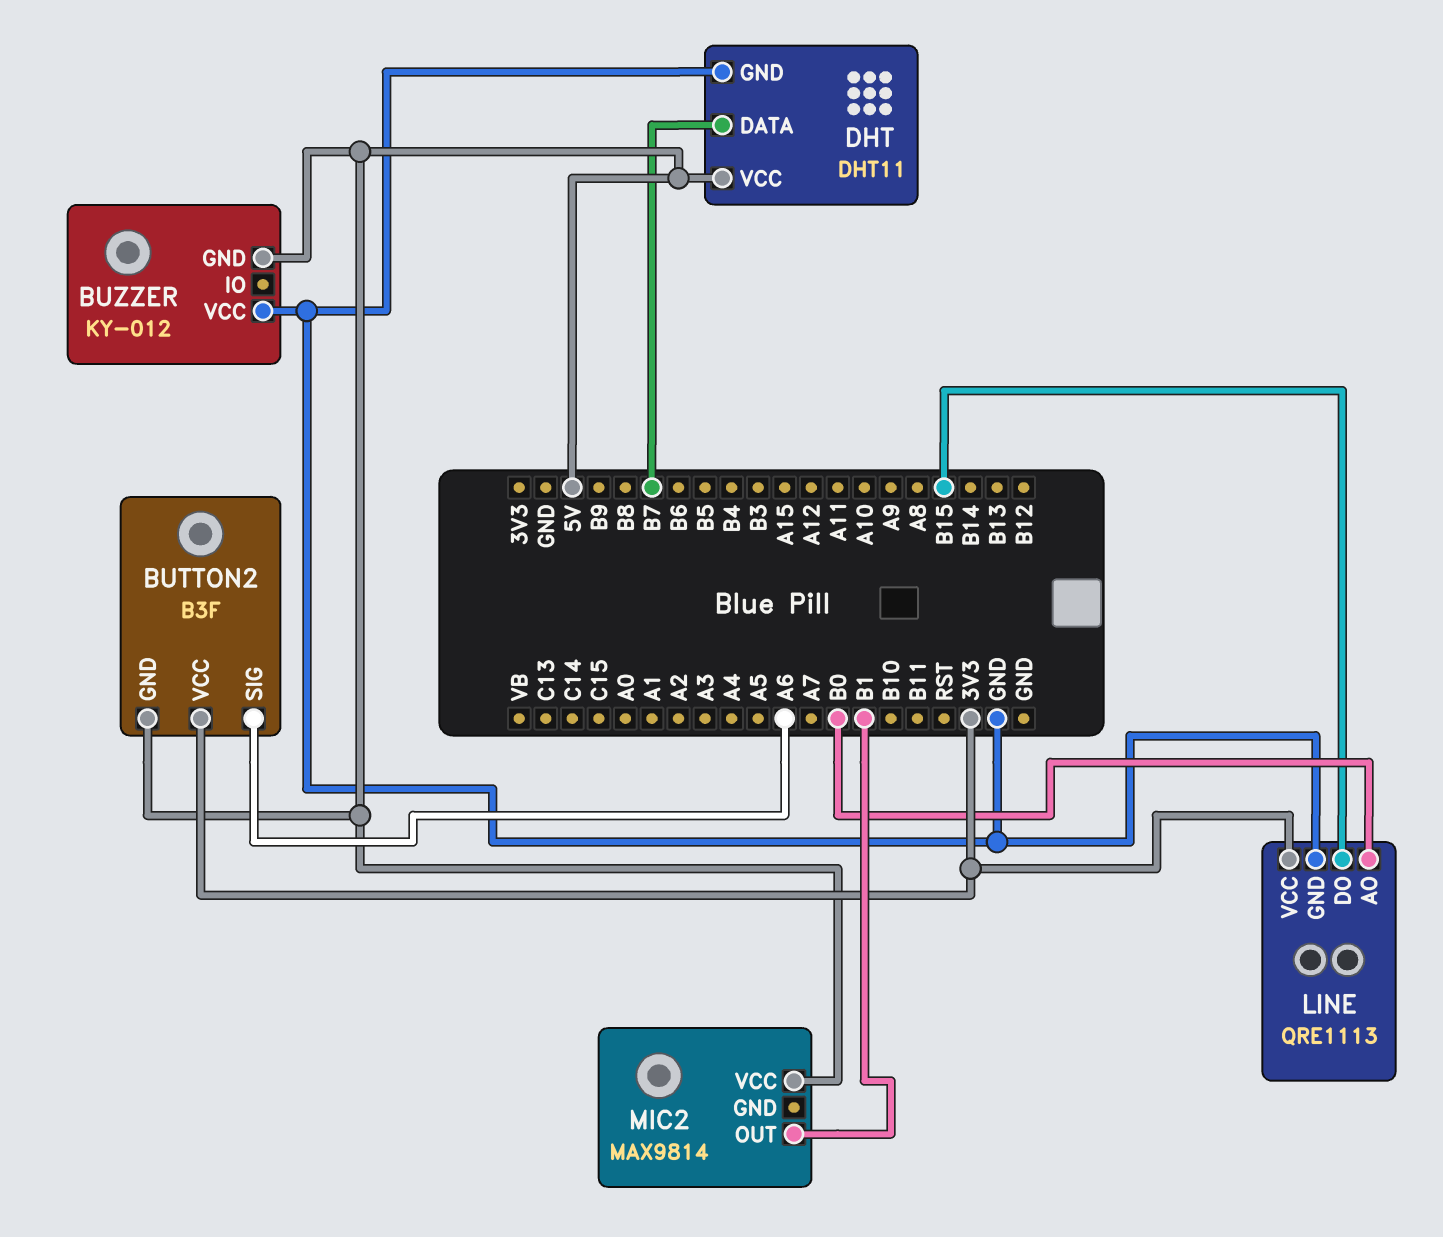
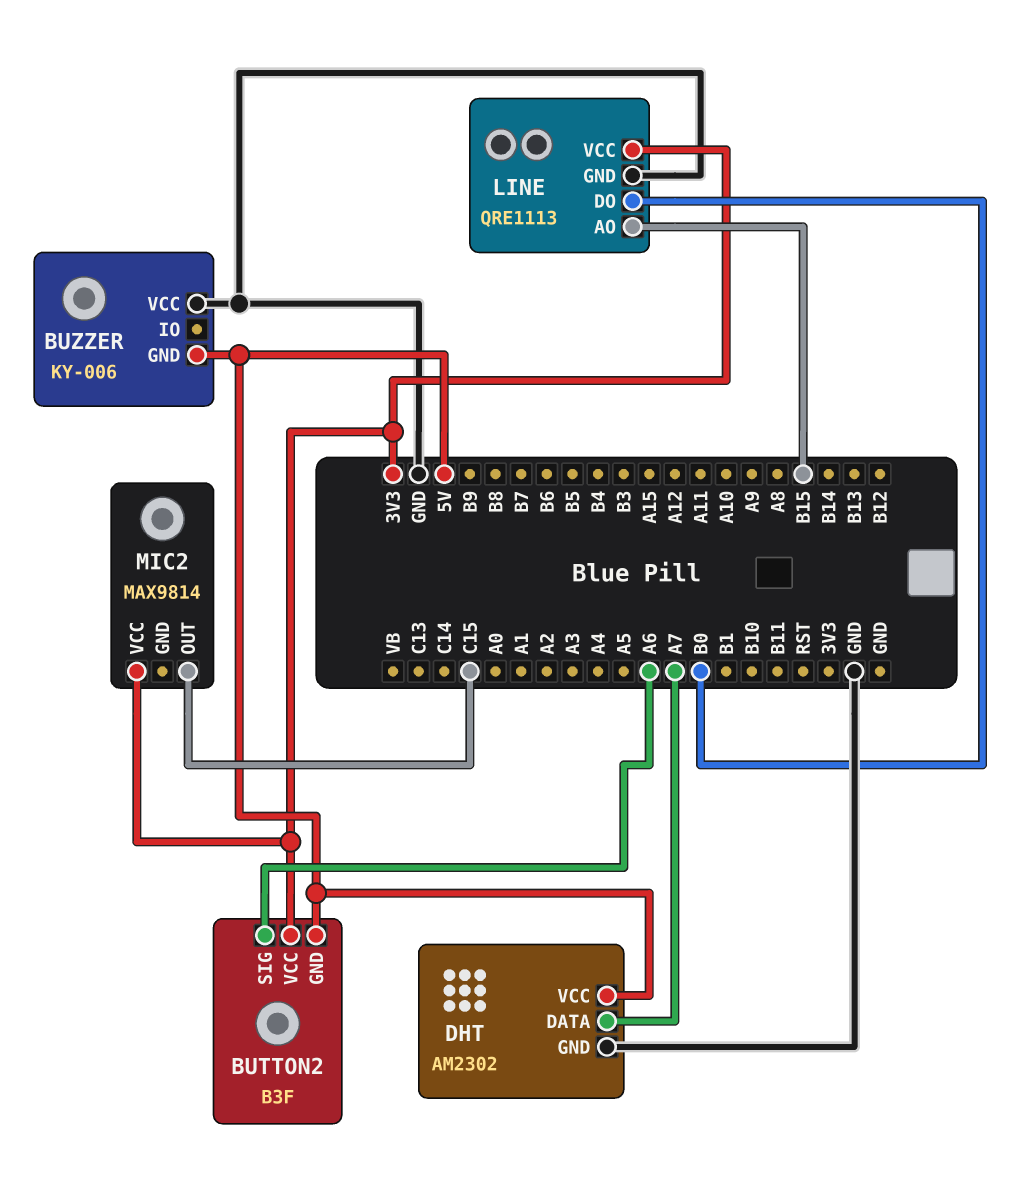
BUZZER: KY-012 -> KY-006
DHT: DHT11 -> AM2302
DHT pin DATA: B7 -> A7
LINE pin AO: B0 -> B15
LINE pin DO: B15 -> B0
MIC2 pin OUT: B1 -> C15
MIC2 pin VCC: 5V -> 3V3

